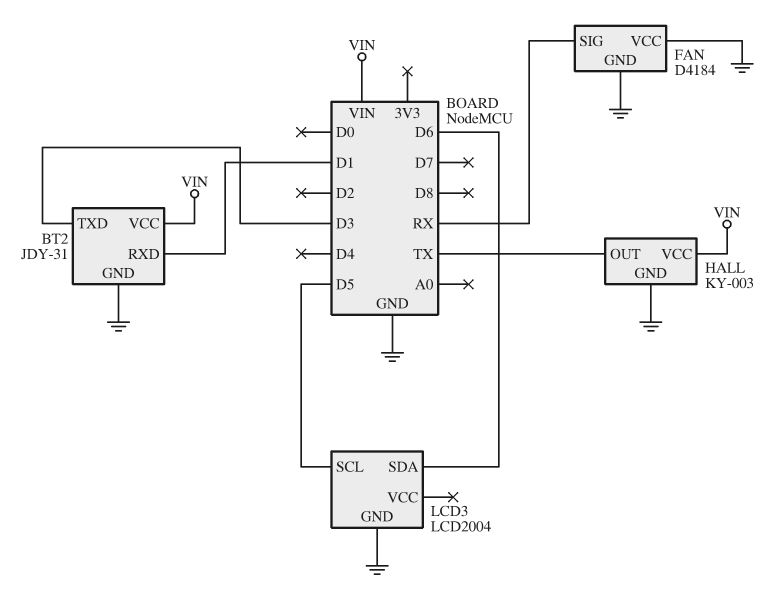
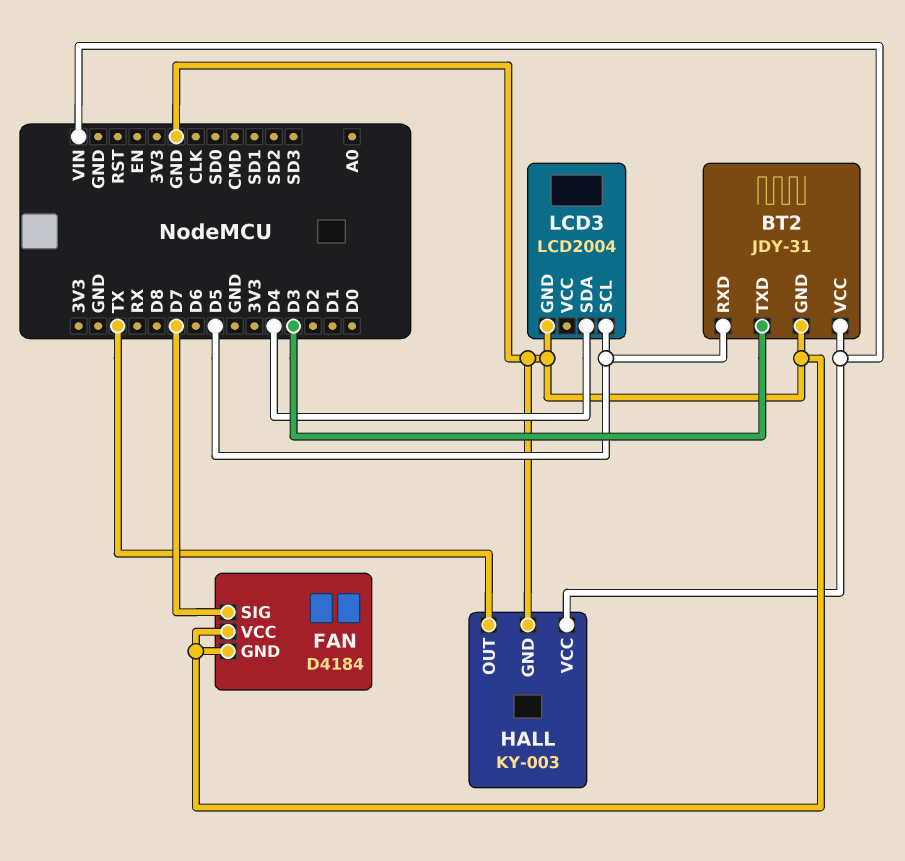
BT2 pin RXD: D1 -> D5
FAN pin SIG: RX -> D7
LCD3 pin SDA: D6 -> D4

